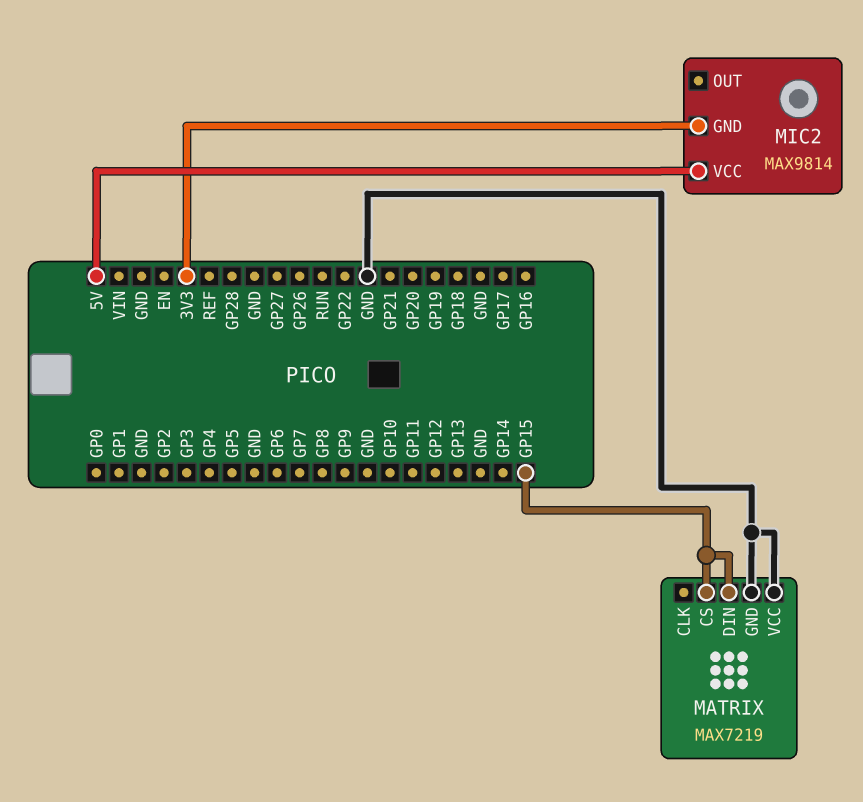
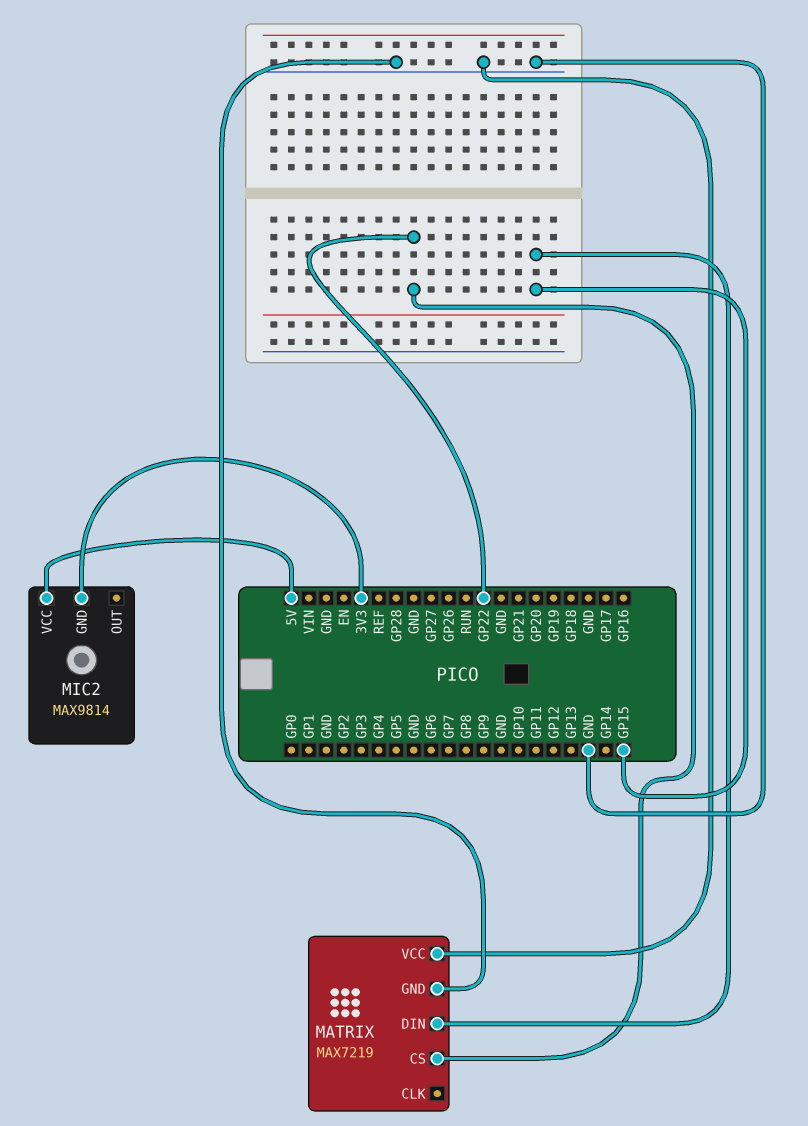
MATRIX pin CS: GP15 -> GP22

